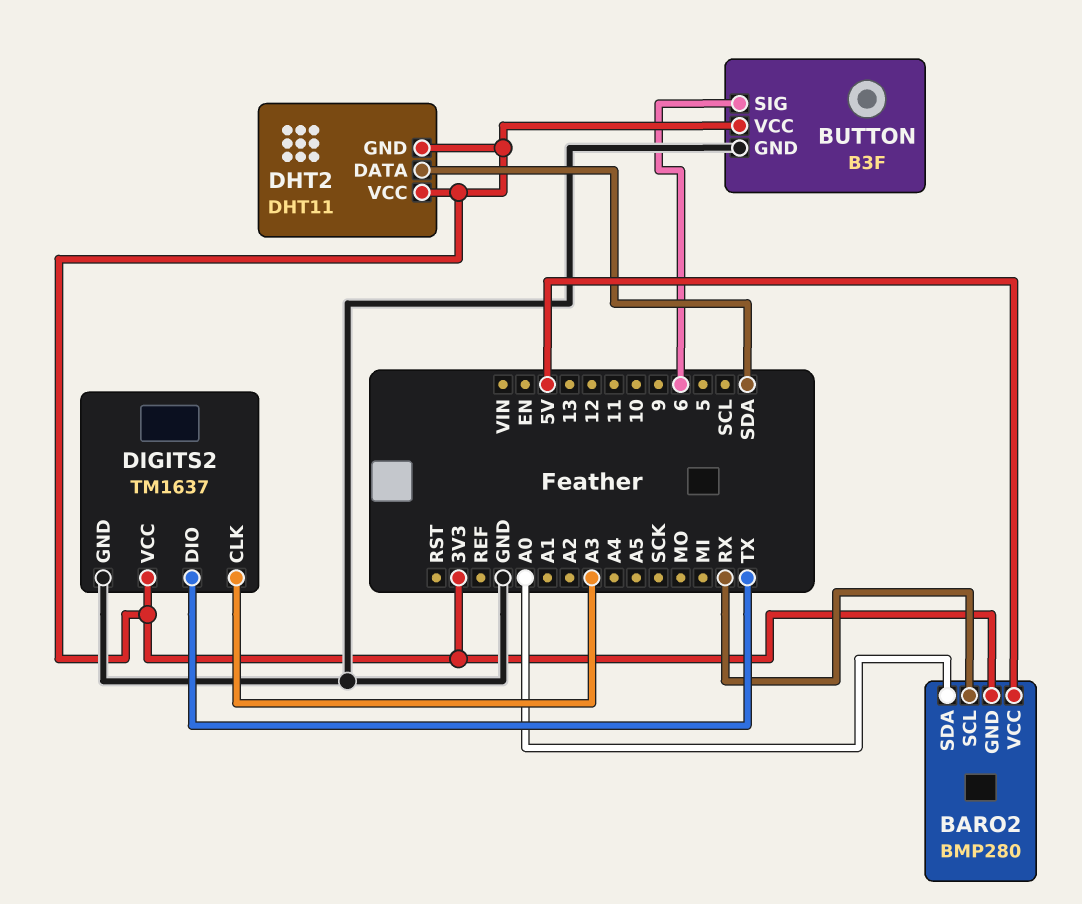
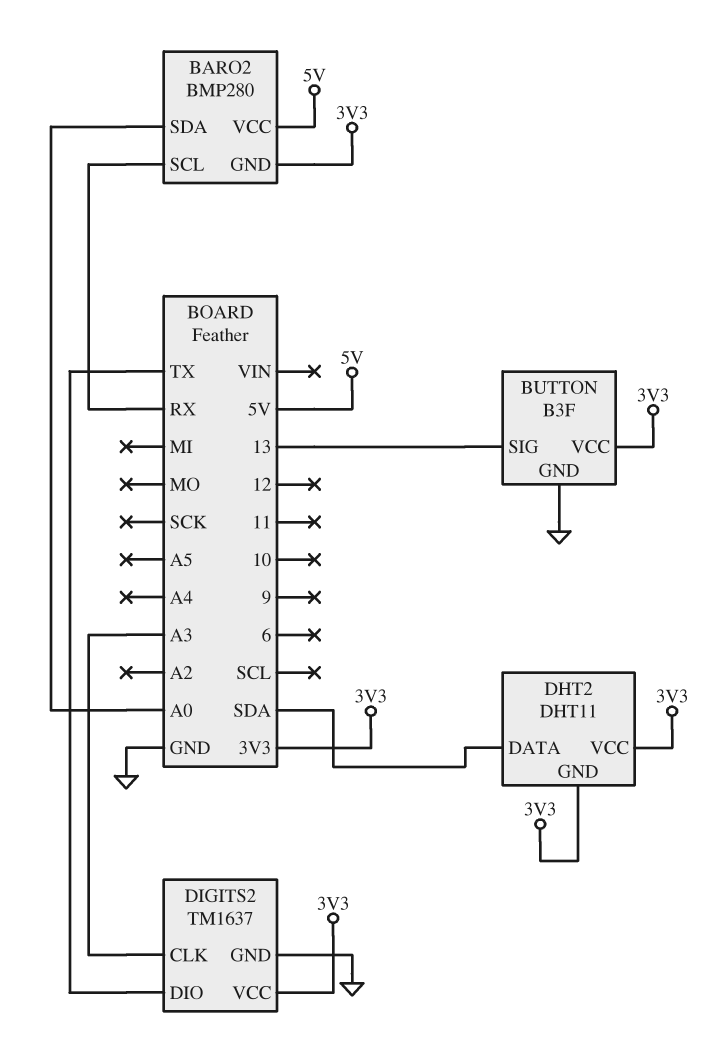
BUTTON pin SIG: 6 -> 13

